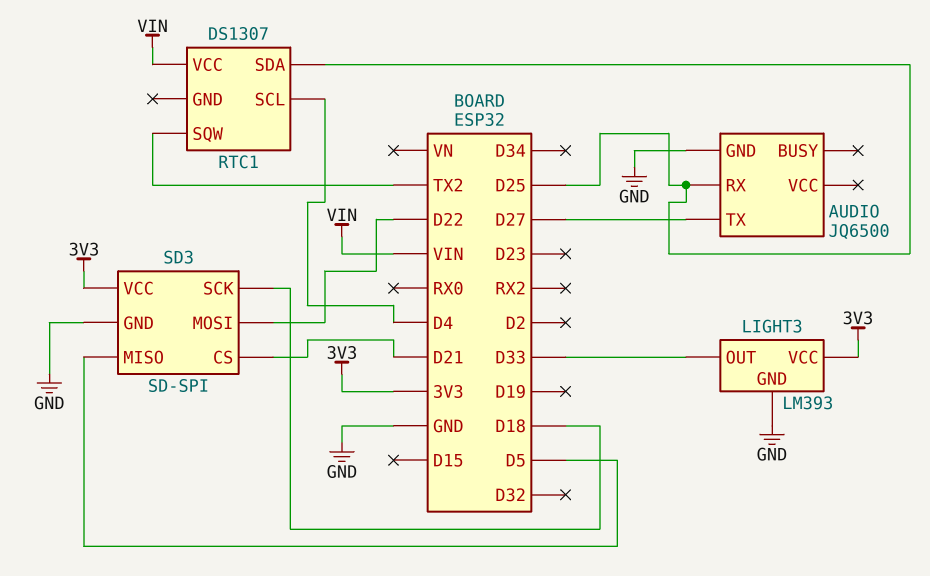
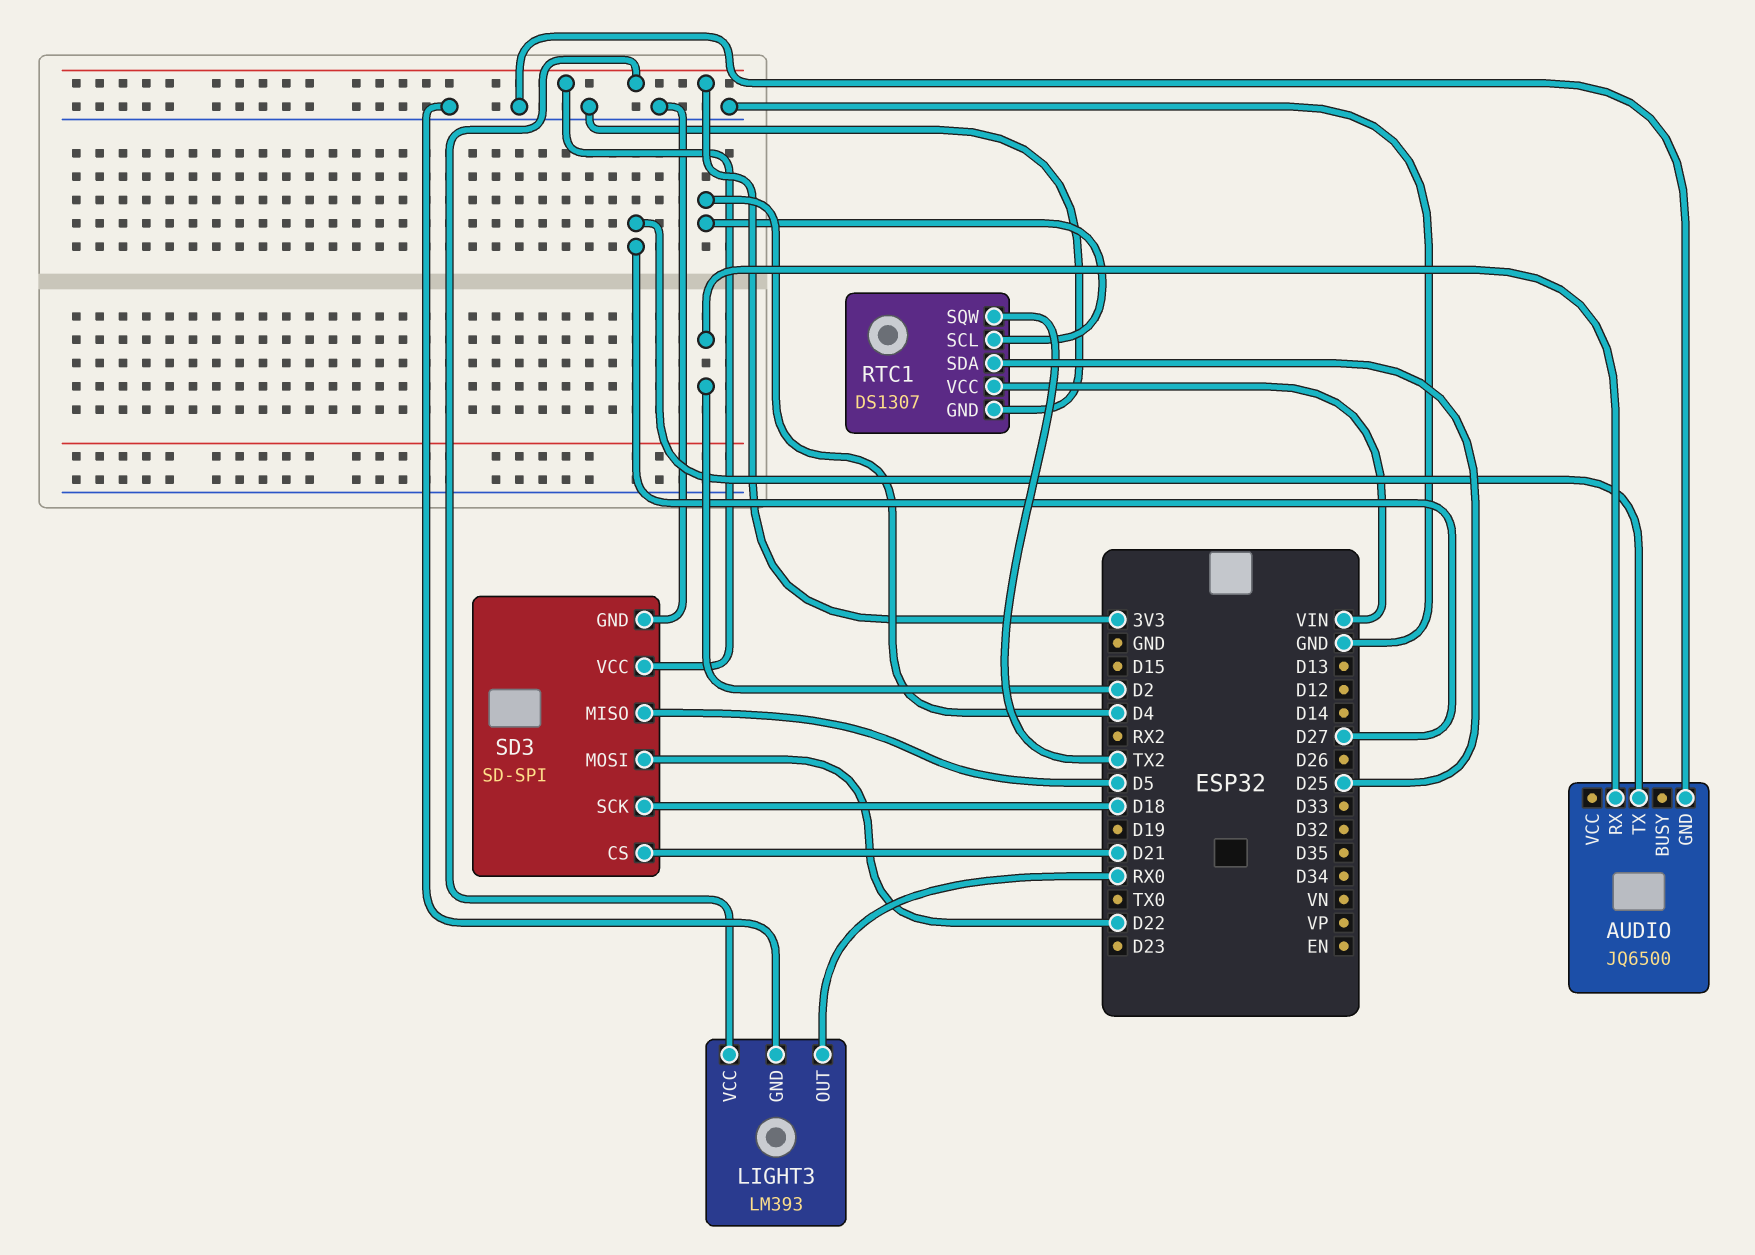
AUDIO pin RX: D25 -> D2
LIGHT3 pin OUT: D33 -> RX0
RTC1 pin GND: none -> GND

